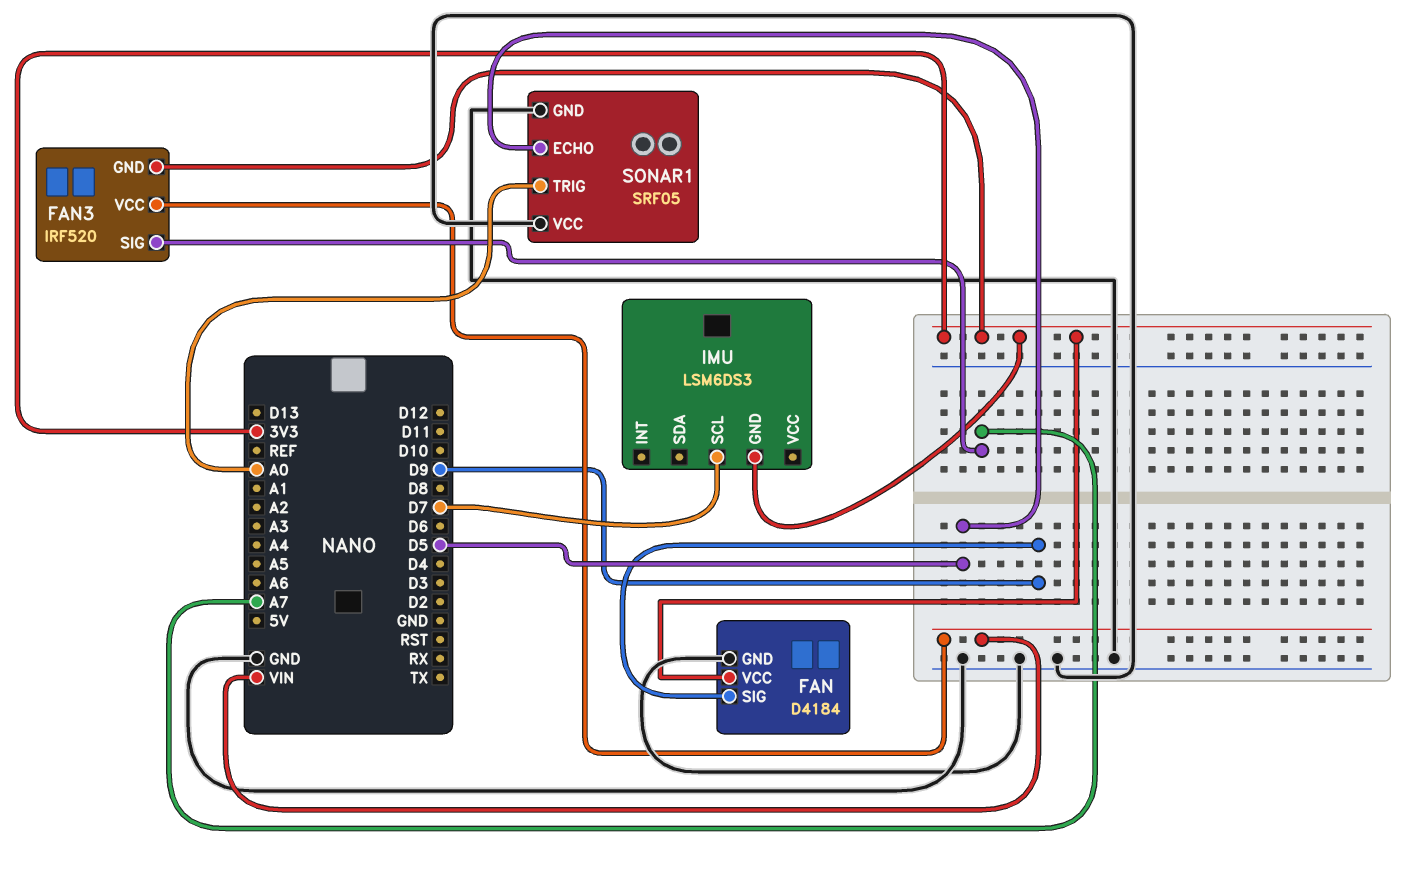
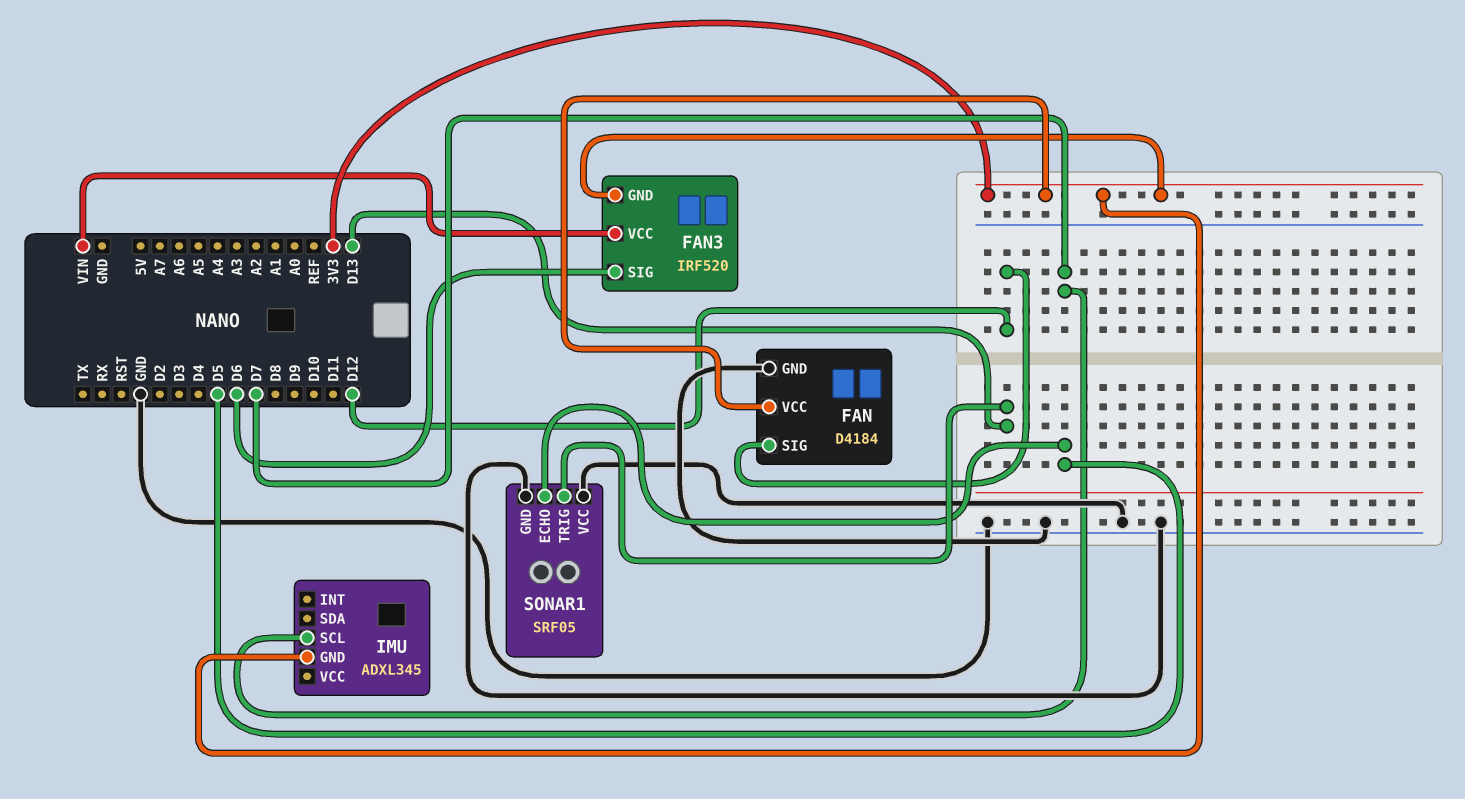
FAN pin SIG: D9 -> D12
FAN3 pin SIG: A7 -> D6
IMU: LSM6DS3 -> ADXL345
SONAR1 pin TRIG: A0 -> D13

